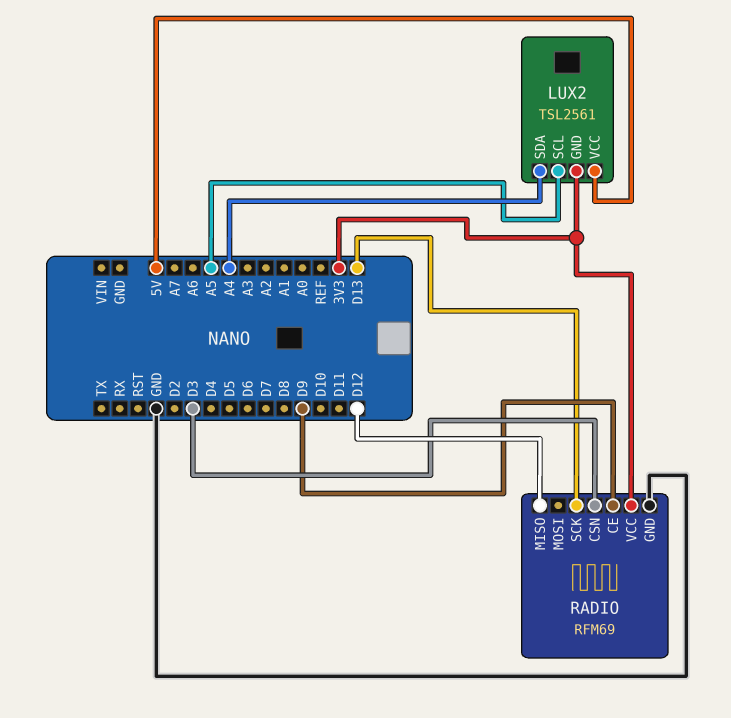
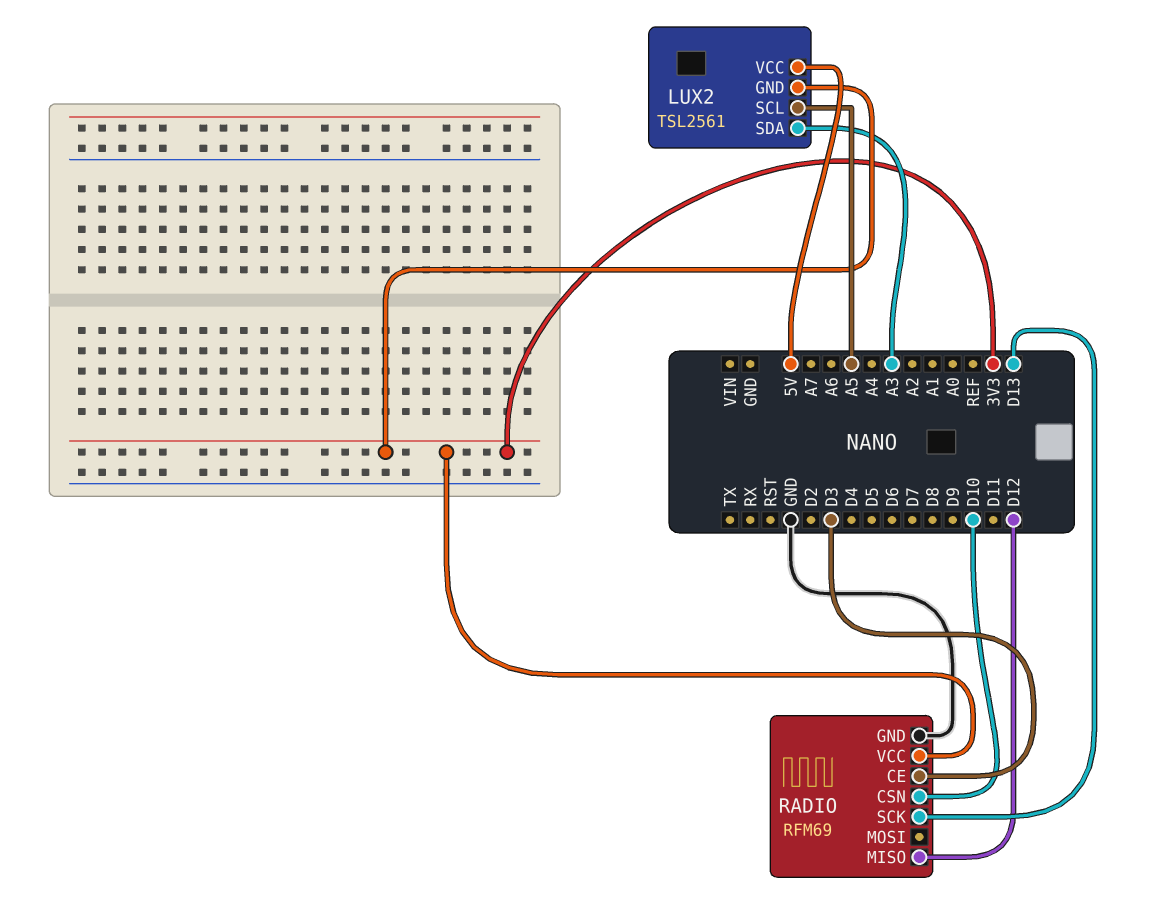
LUX2 pin SDA: A4 -> A3
RADIO pin CE: D9 -> D3
RADIO pin CSN: D3 -> D10

